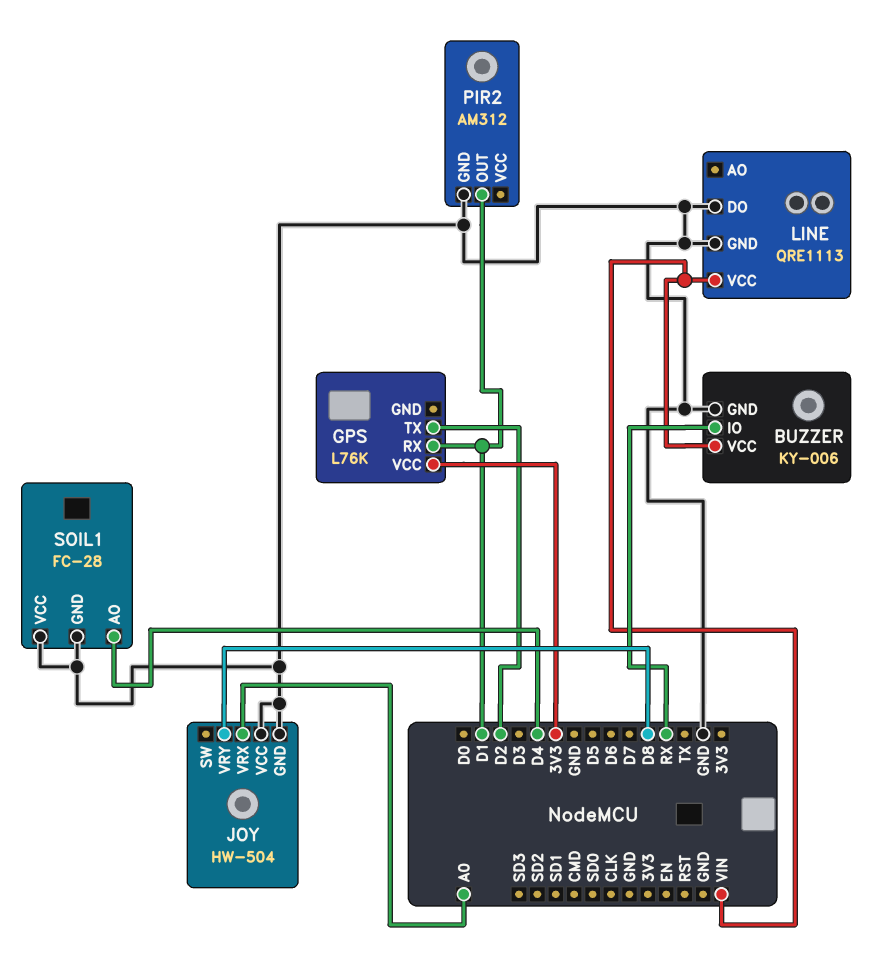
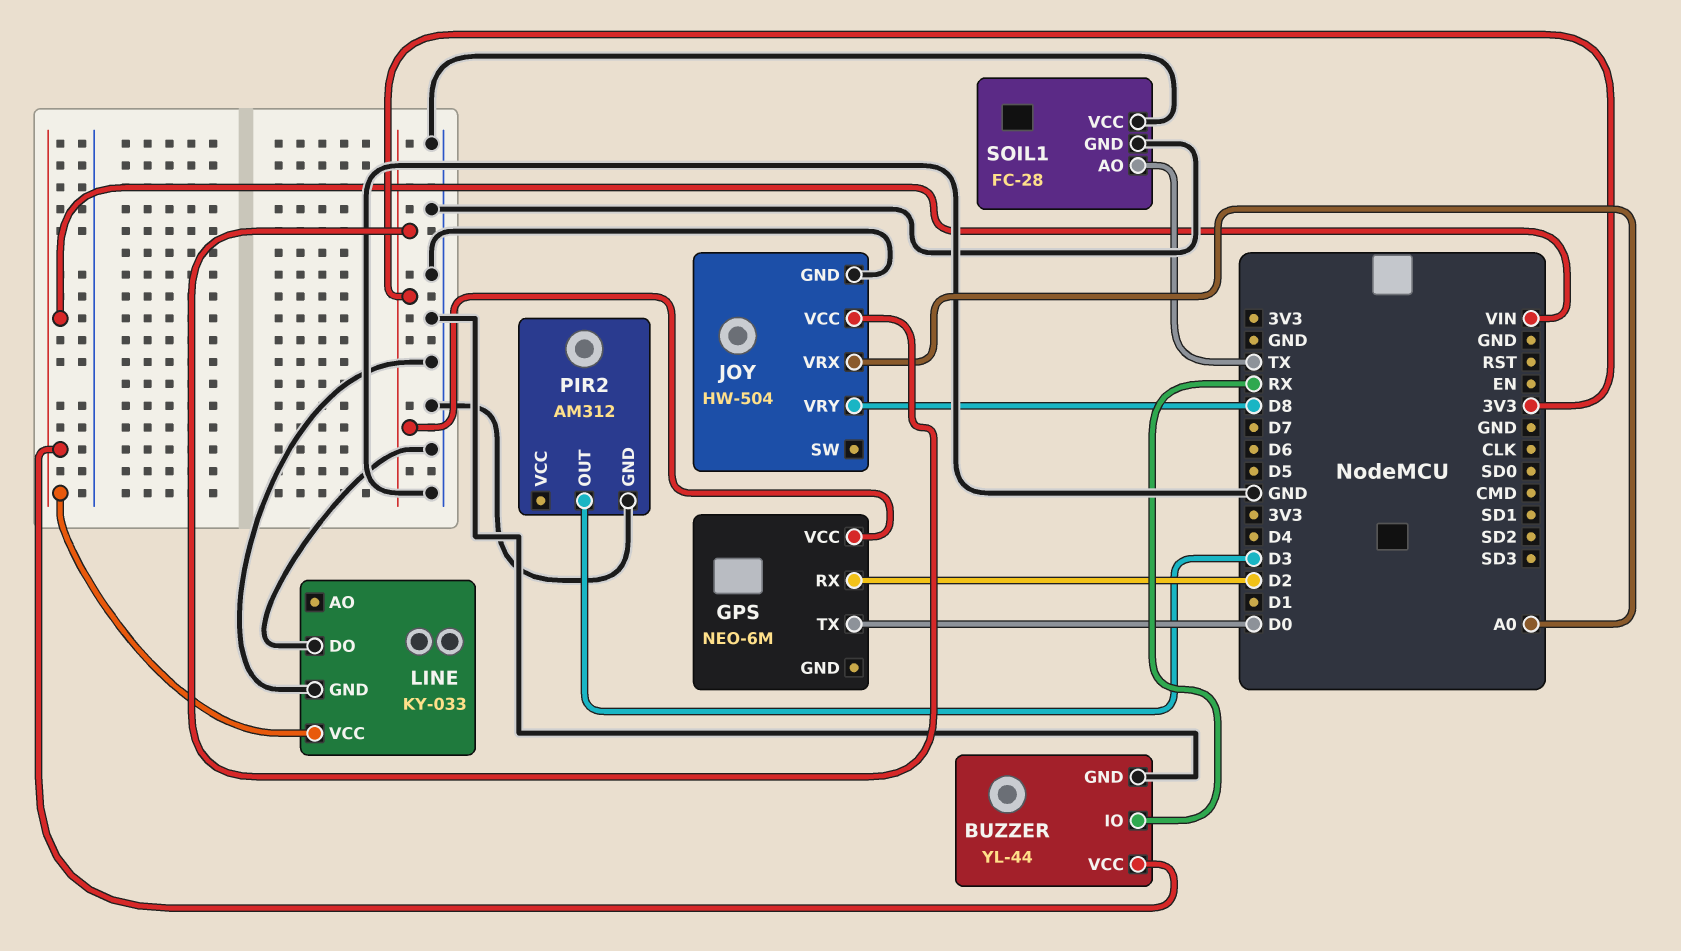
BUZZER: KY-006 -> YL-44
GPS: L76K -> NEO-6M
GPS pin RX: D1 -> D2
GPS pin TX: D2 -> D0
JOY pin VCC: GND -> 3V3
LINE: QRE1113 -> KY-033
PIR2 pin OUT: D1 -> D3
SOIL1 pin AO: D4 -> TX

